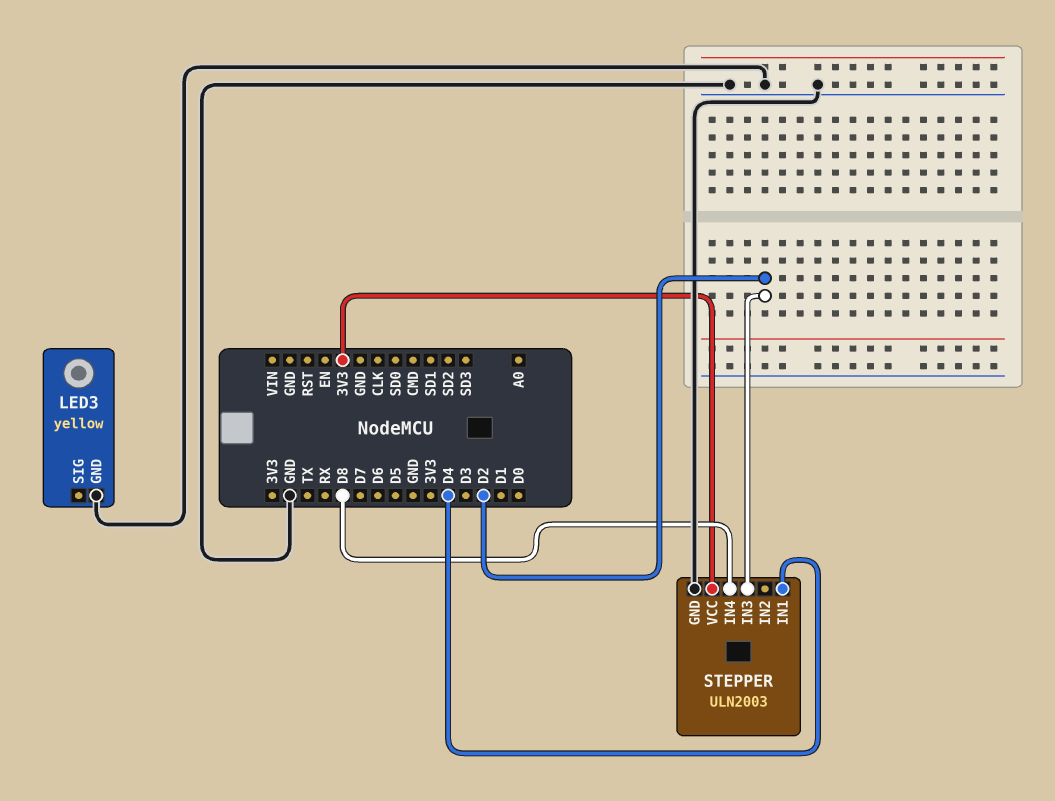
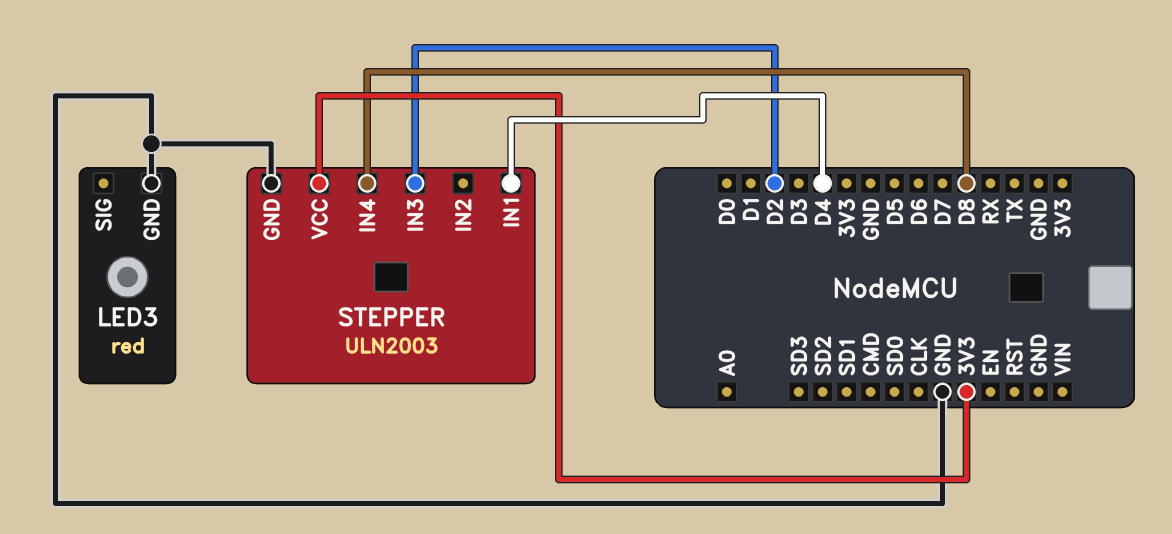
LED3: yellow -> red

